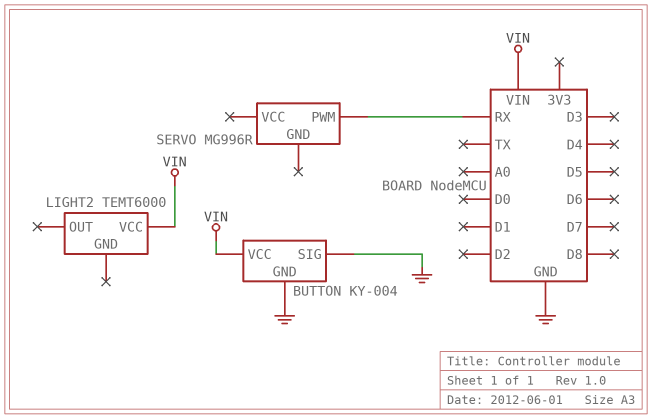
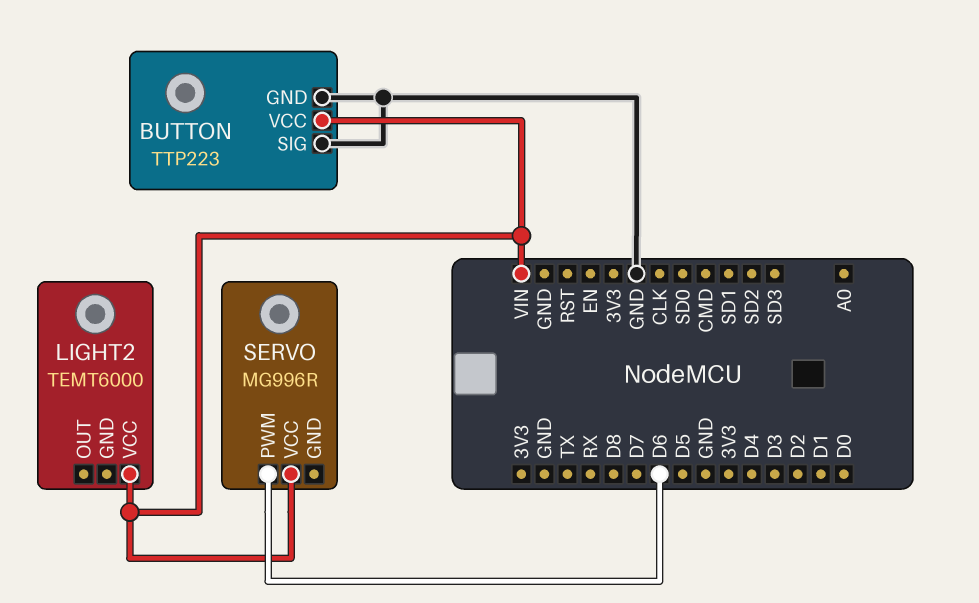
BUTTON: KY-004 -> TTP223
SERVO pin PWM: RX -> D6
SERVO pin VCC: none -> VIN

